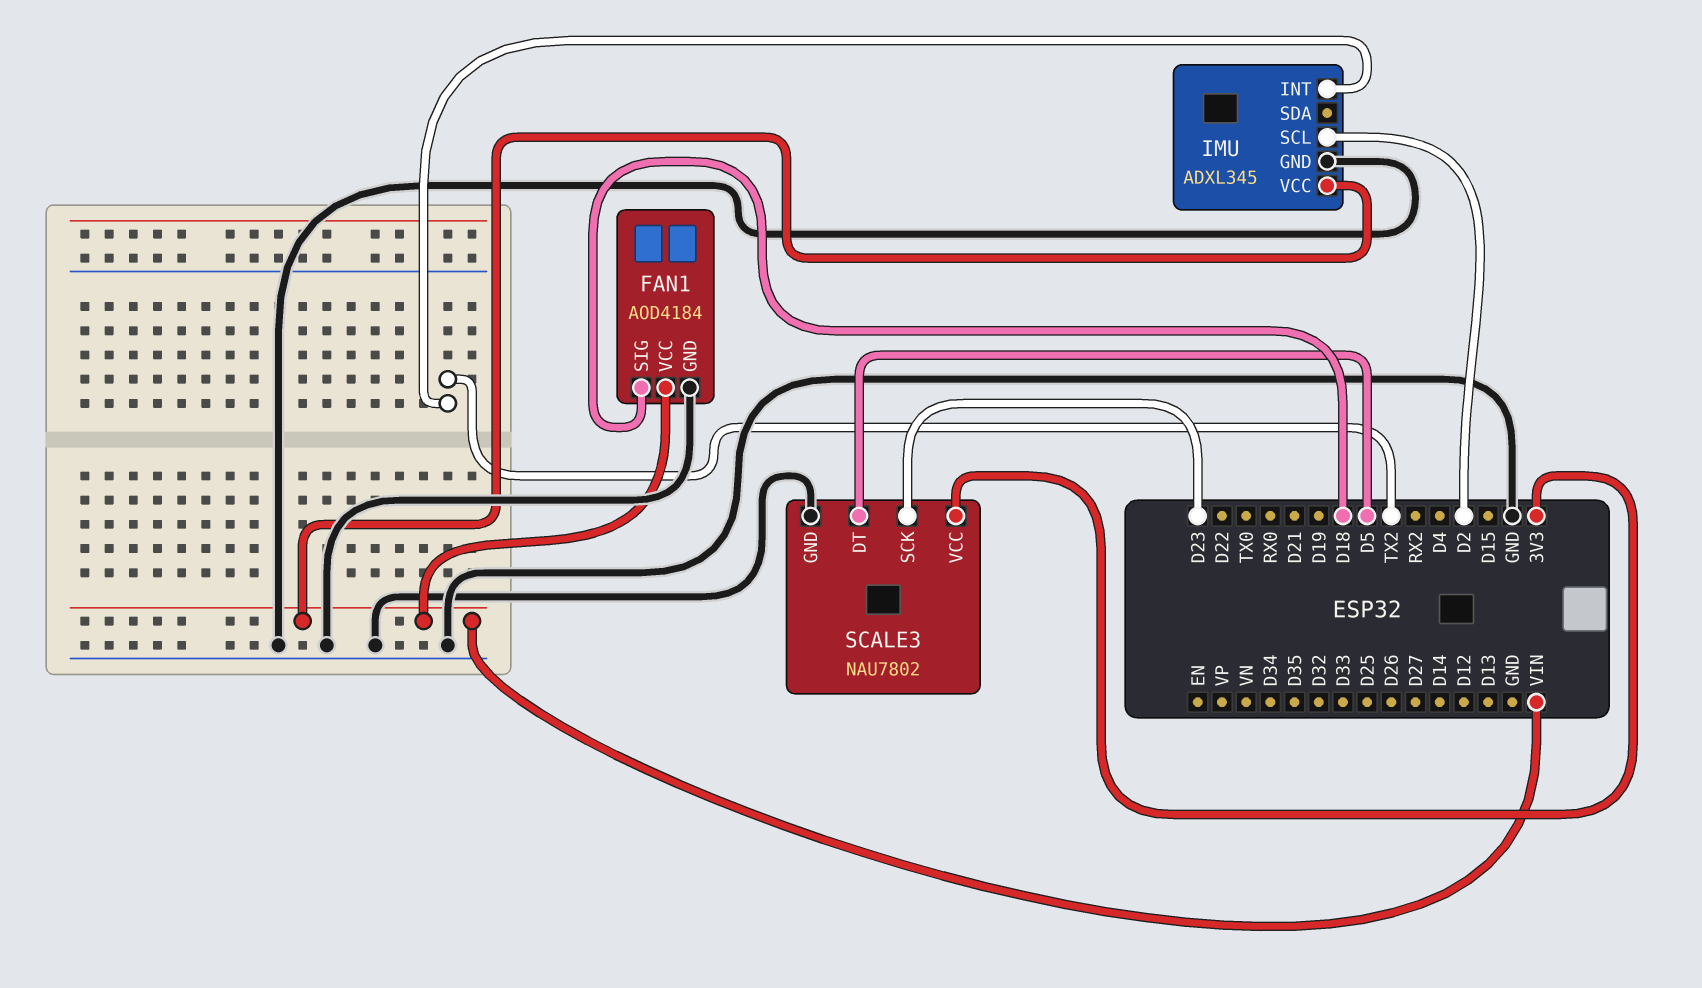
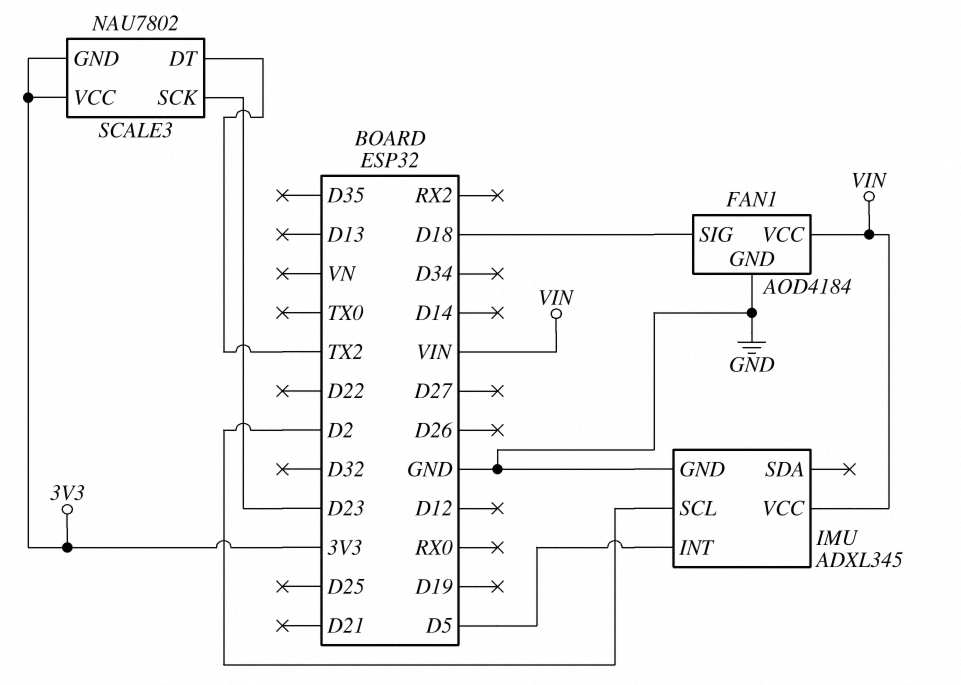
IMU pin INT: TX2 -> D5
SCALE3 pin DT: D5 -> TX2
SCALE3 pin GND: GND -> 3V3

